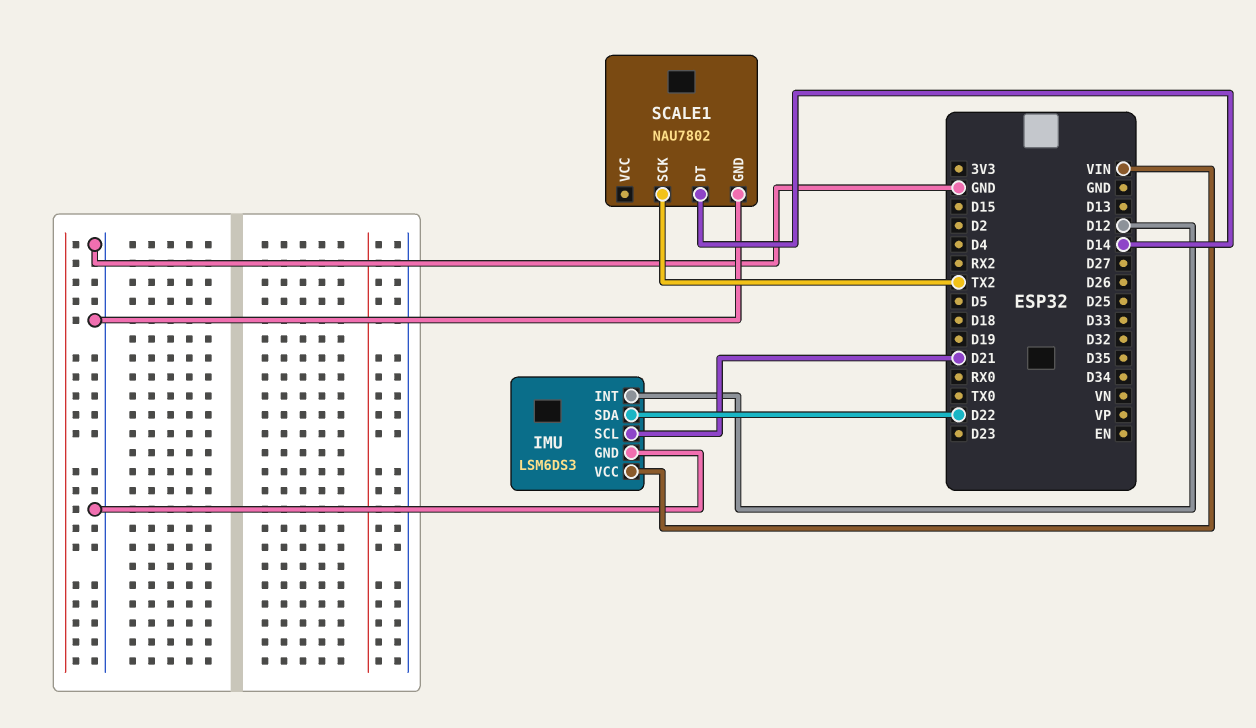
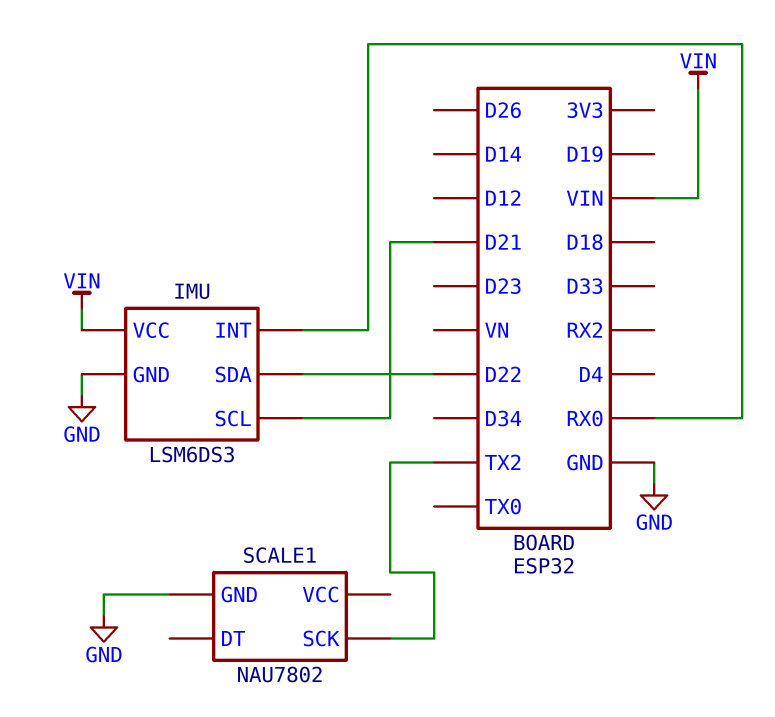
IMU pin INT: D12 -> RX0
SCALE1 pin DT: D14 -> none

